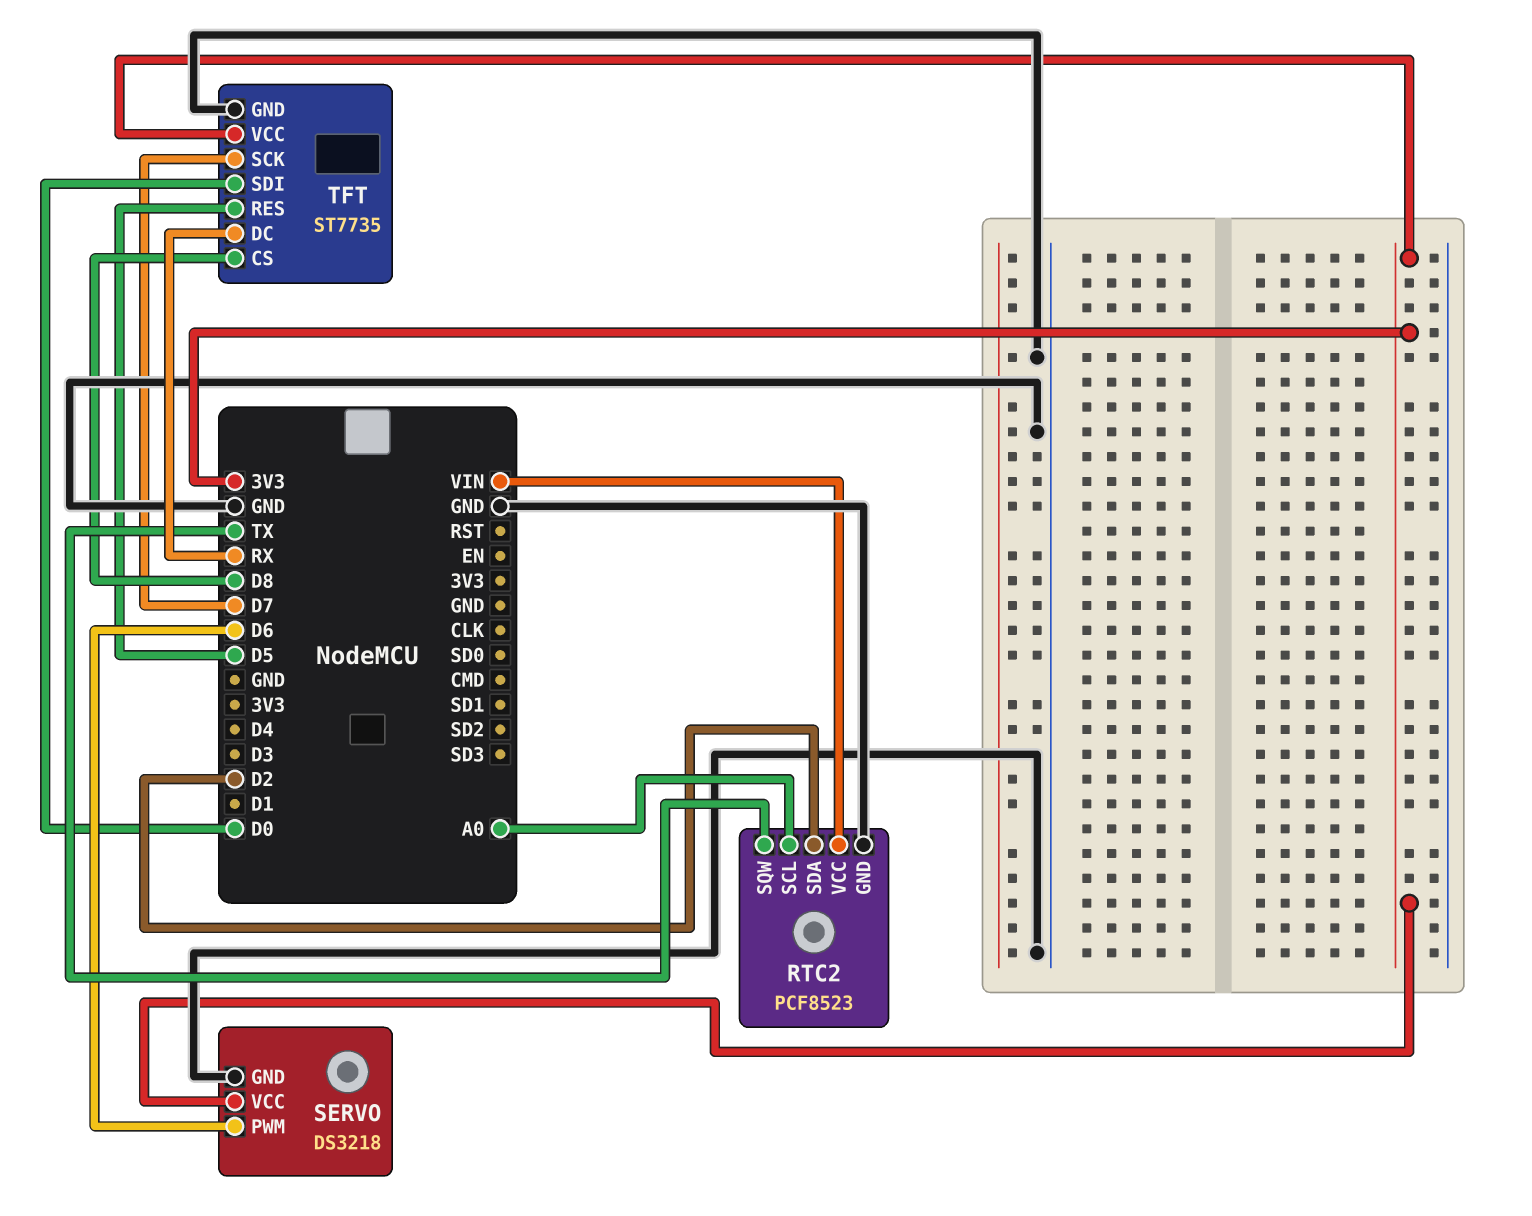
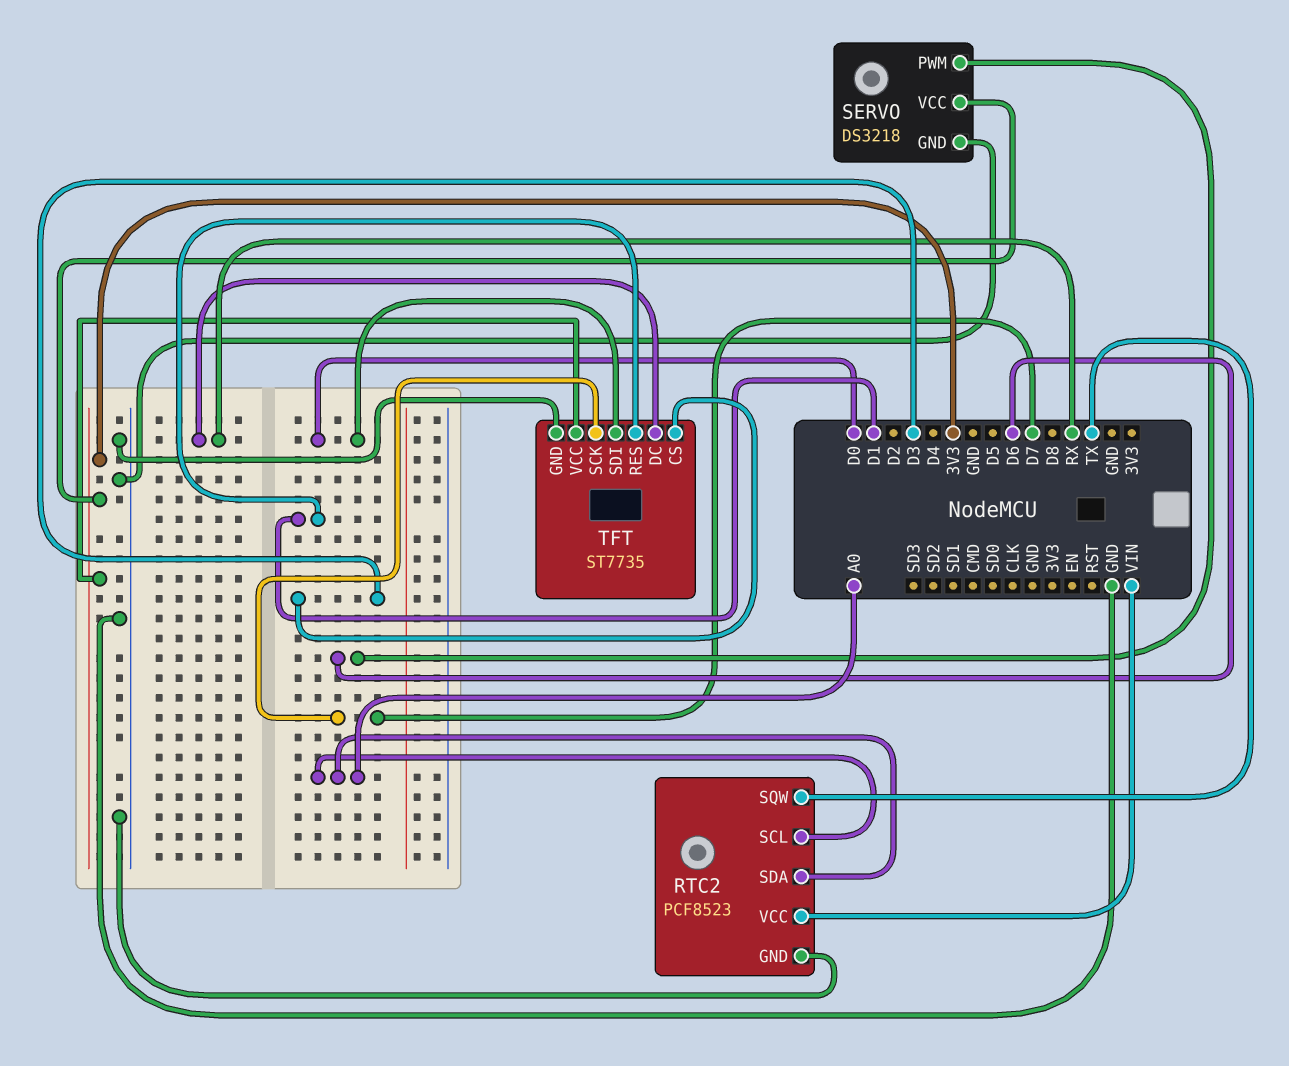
RTC2 pin SDA: D2 -> A0
TFT pin CS: D8 -> D3
TFT pin RES: D5 -> D1

